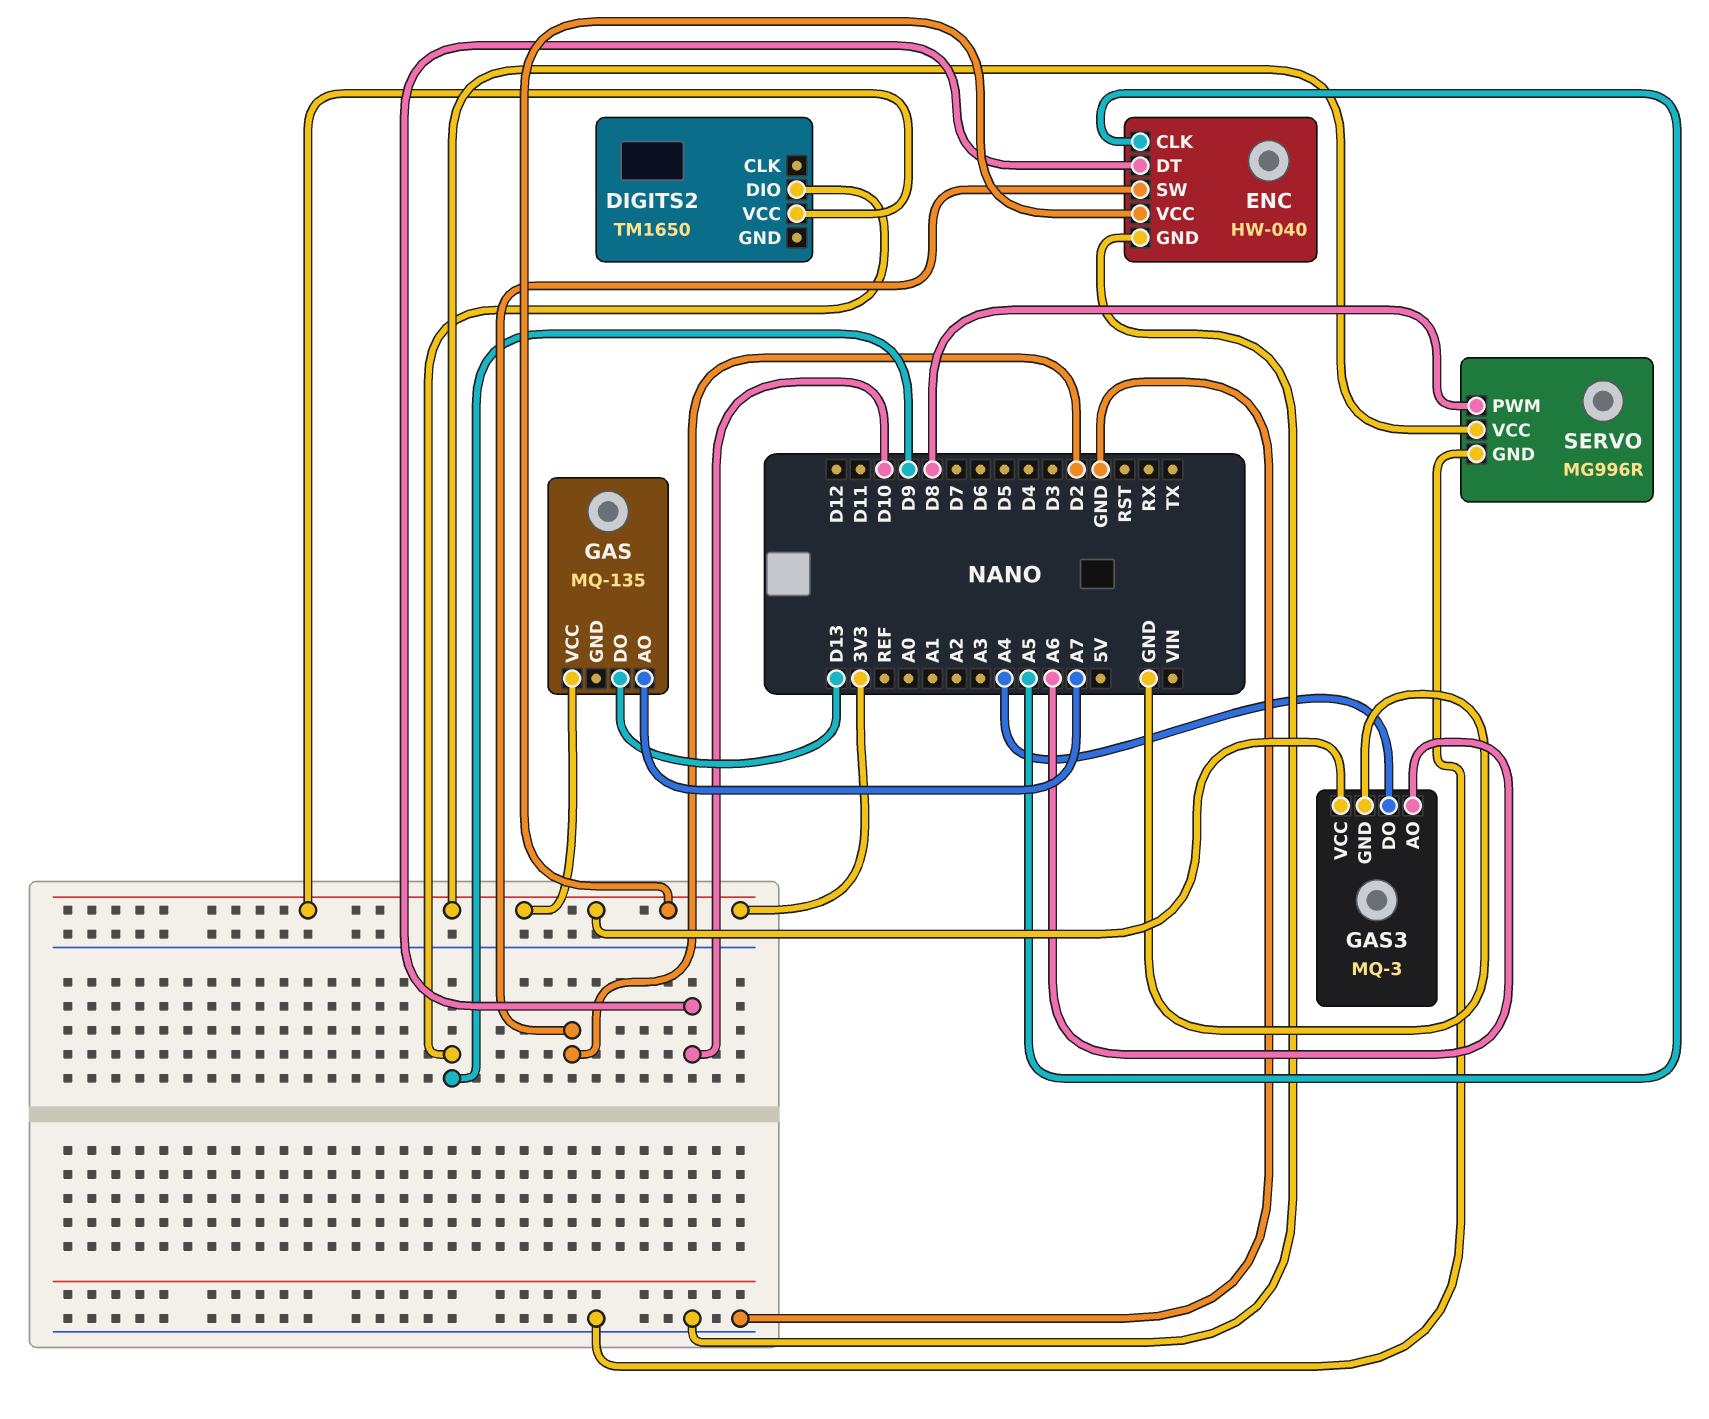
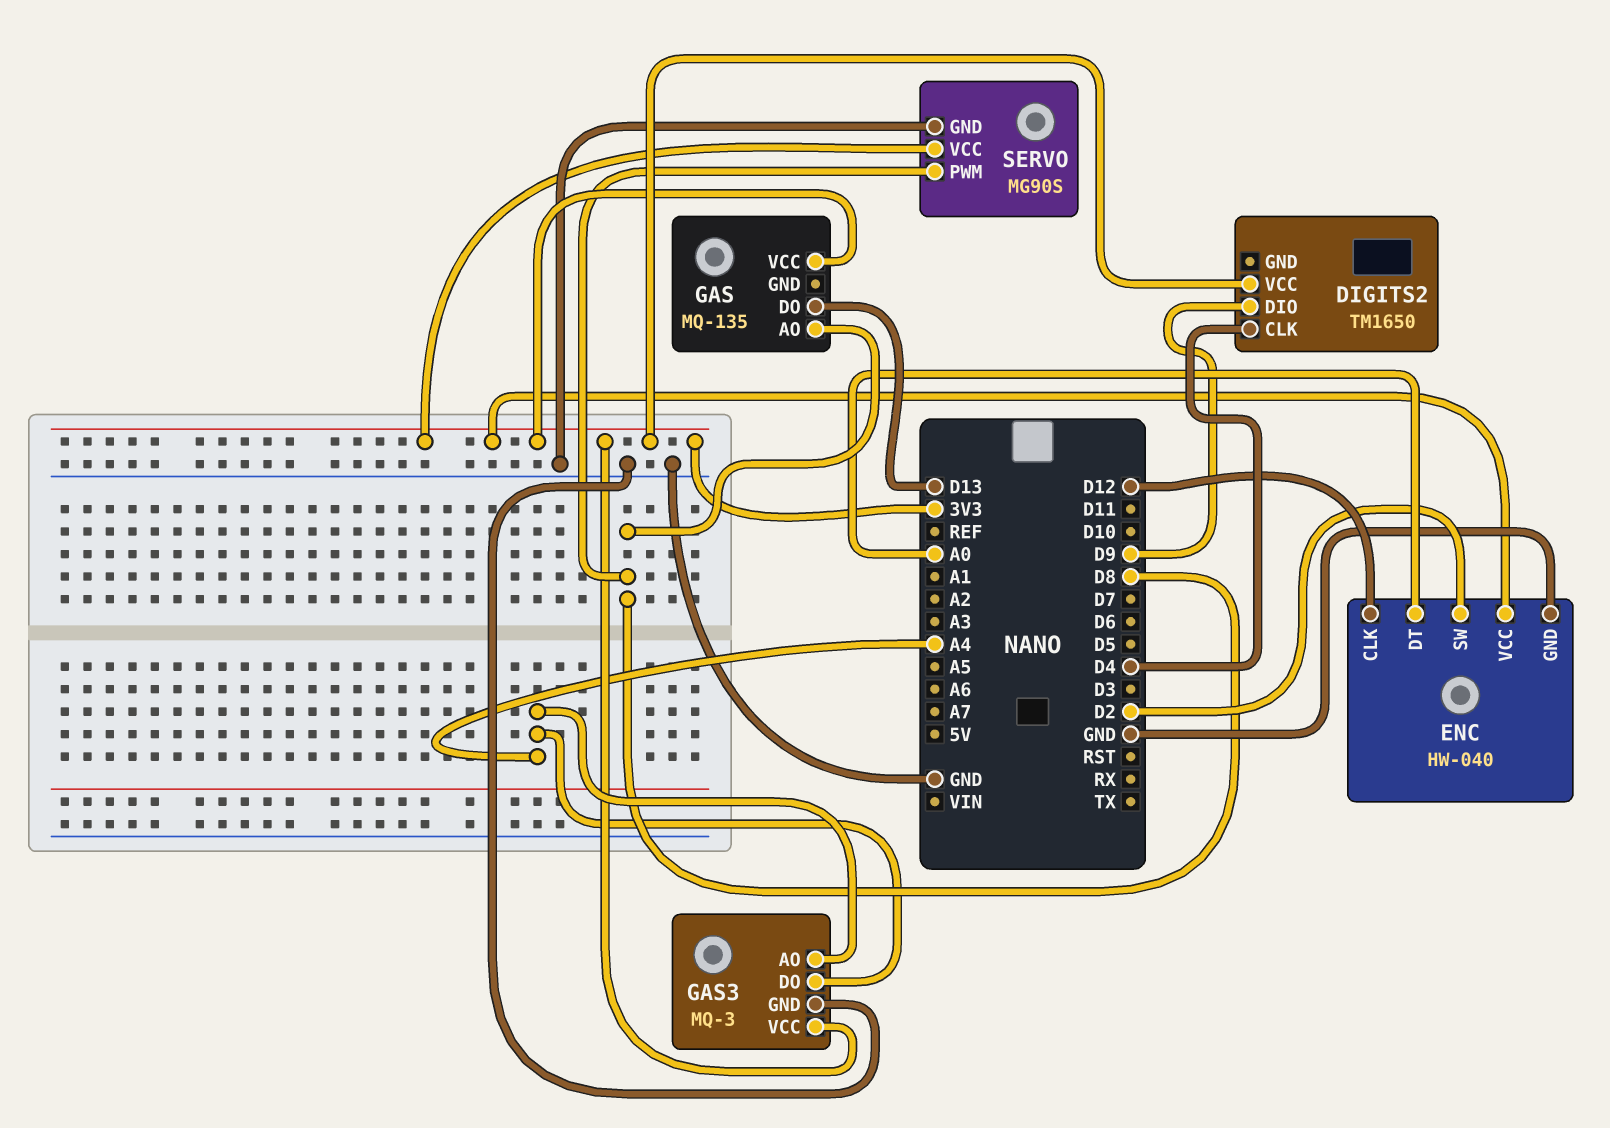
DIGITS2 pin CLK: none -> D4
ENC pin CLK: A5 -> D12
ENC pin DT: D10 -> A0
GAS pin AO: A7 -> D8
GAS3 pin AO: A6 -> A4
SERVO: MG996R -> MG90S

